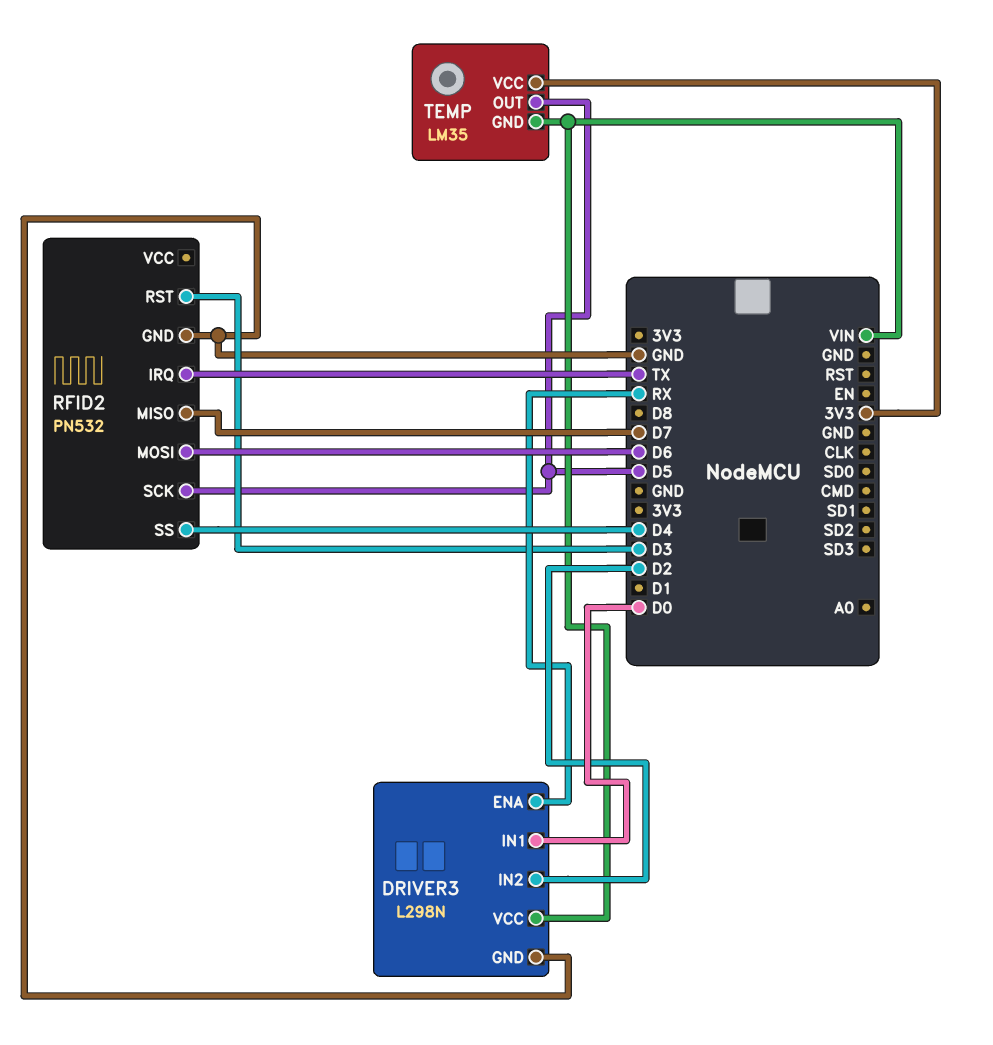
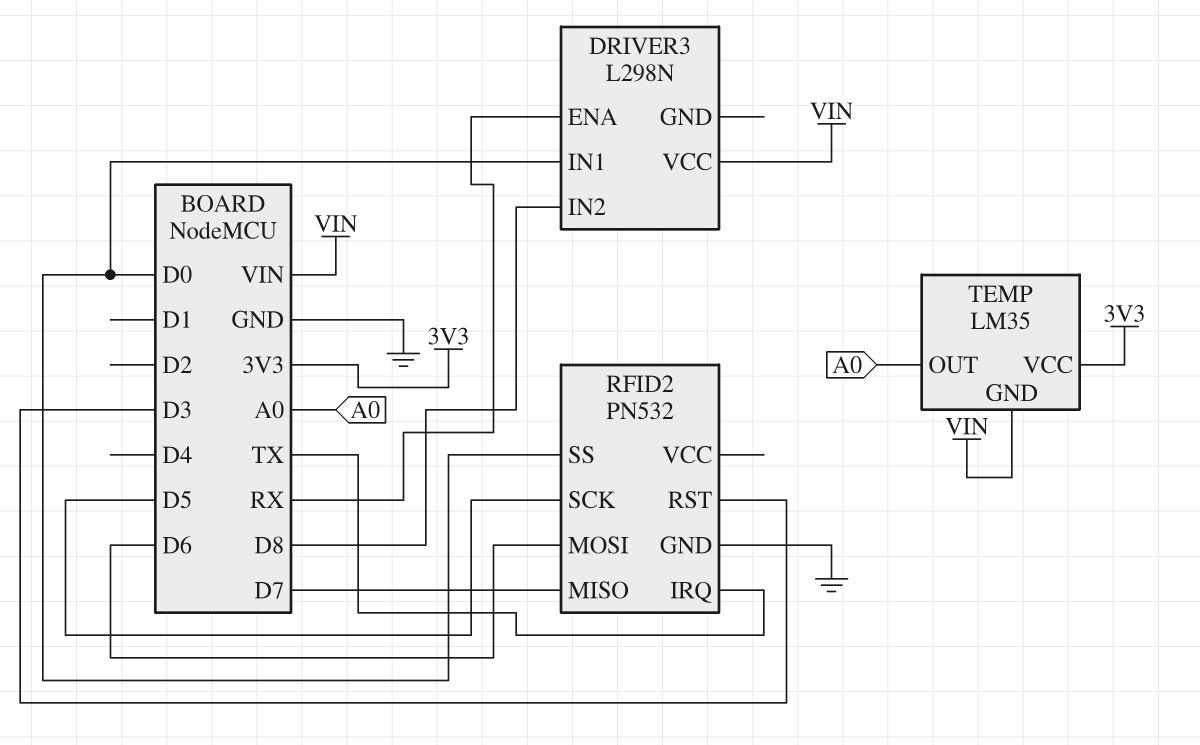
DRIVER3 pin GND: GND -> none
DRIVER3 pin IN2: D2 -> D8
RFID2 pin SS: D4 -> D0
TEMP pin OUT: D5 -> A0

